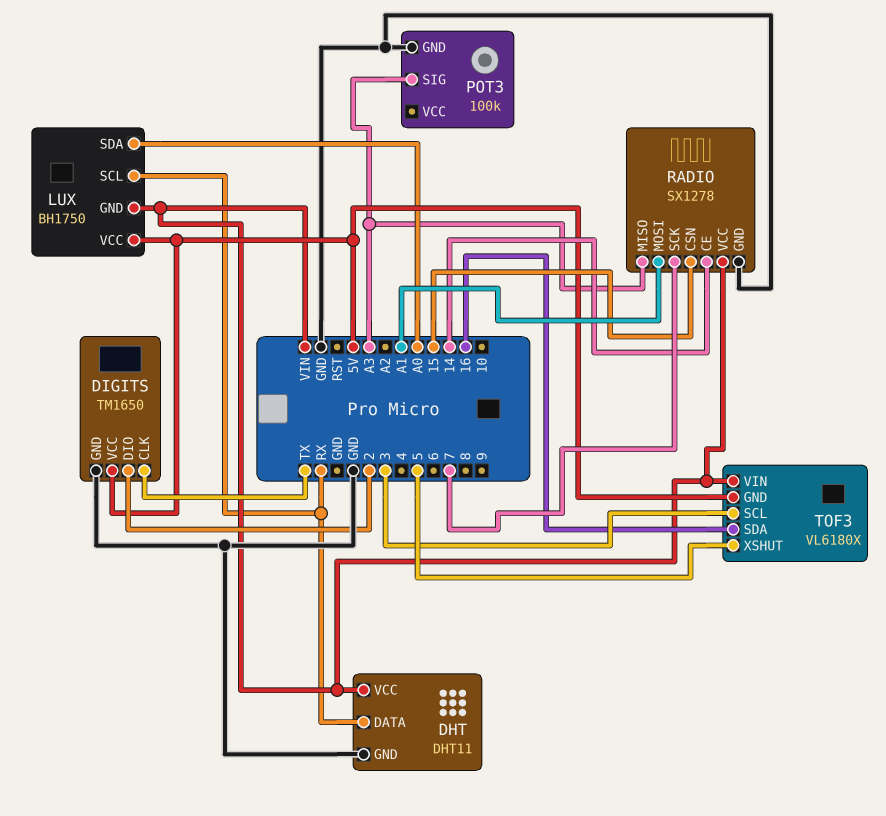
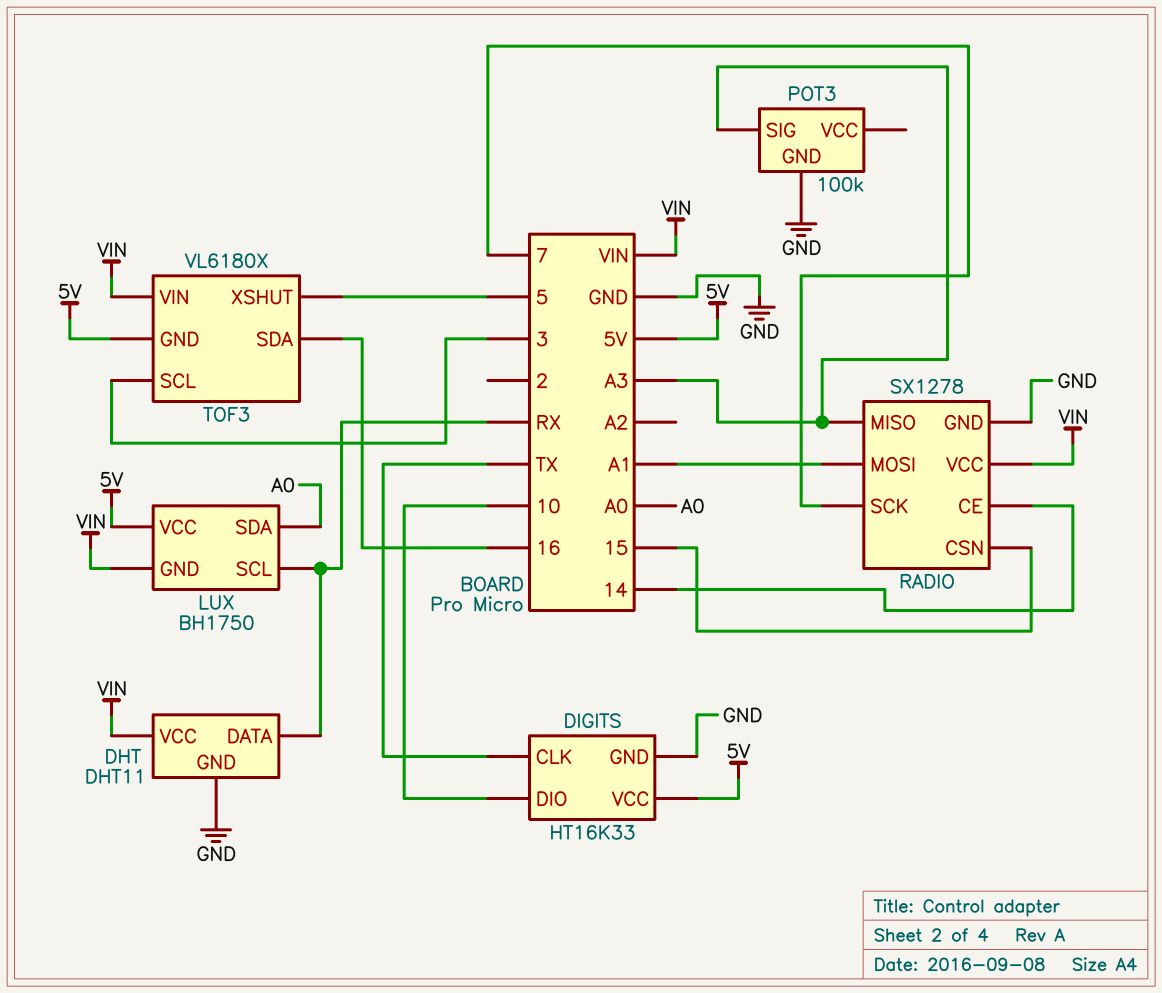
DIGITS: TM1650 -> HT16K33
DIGITS pin DIO: 2 -> 10

